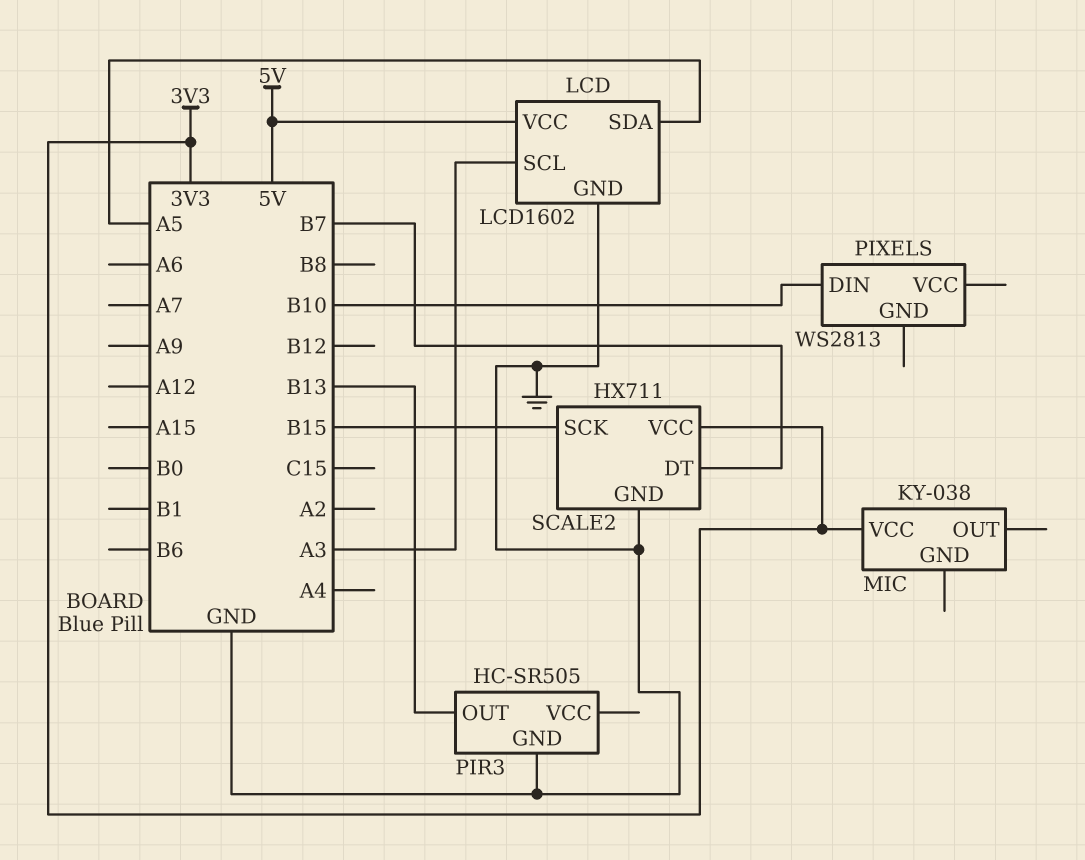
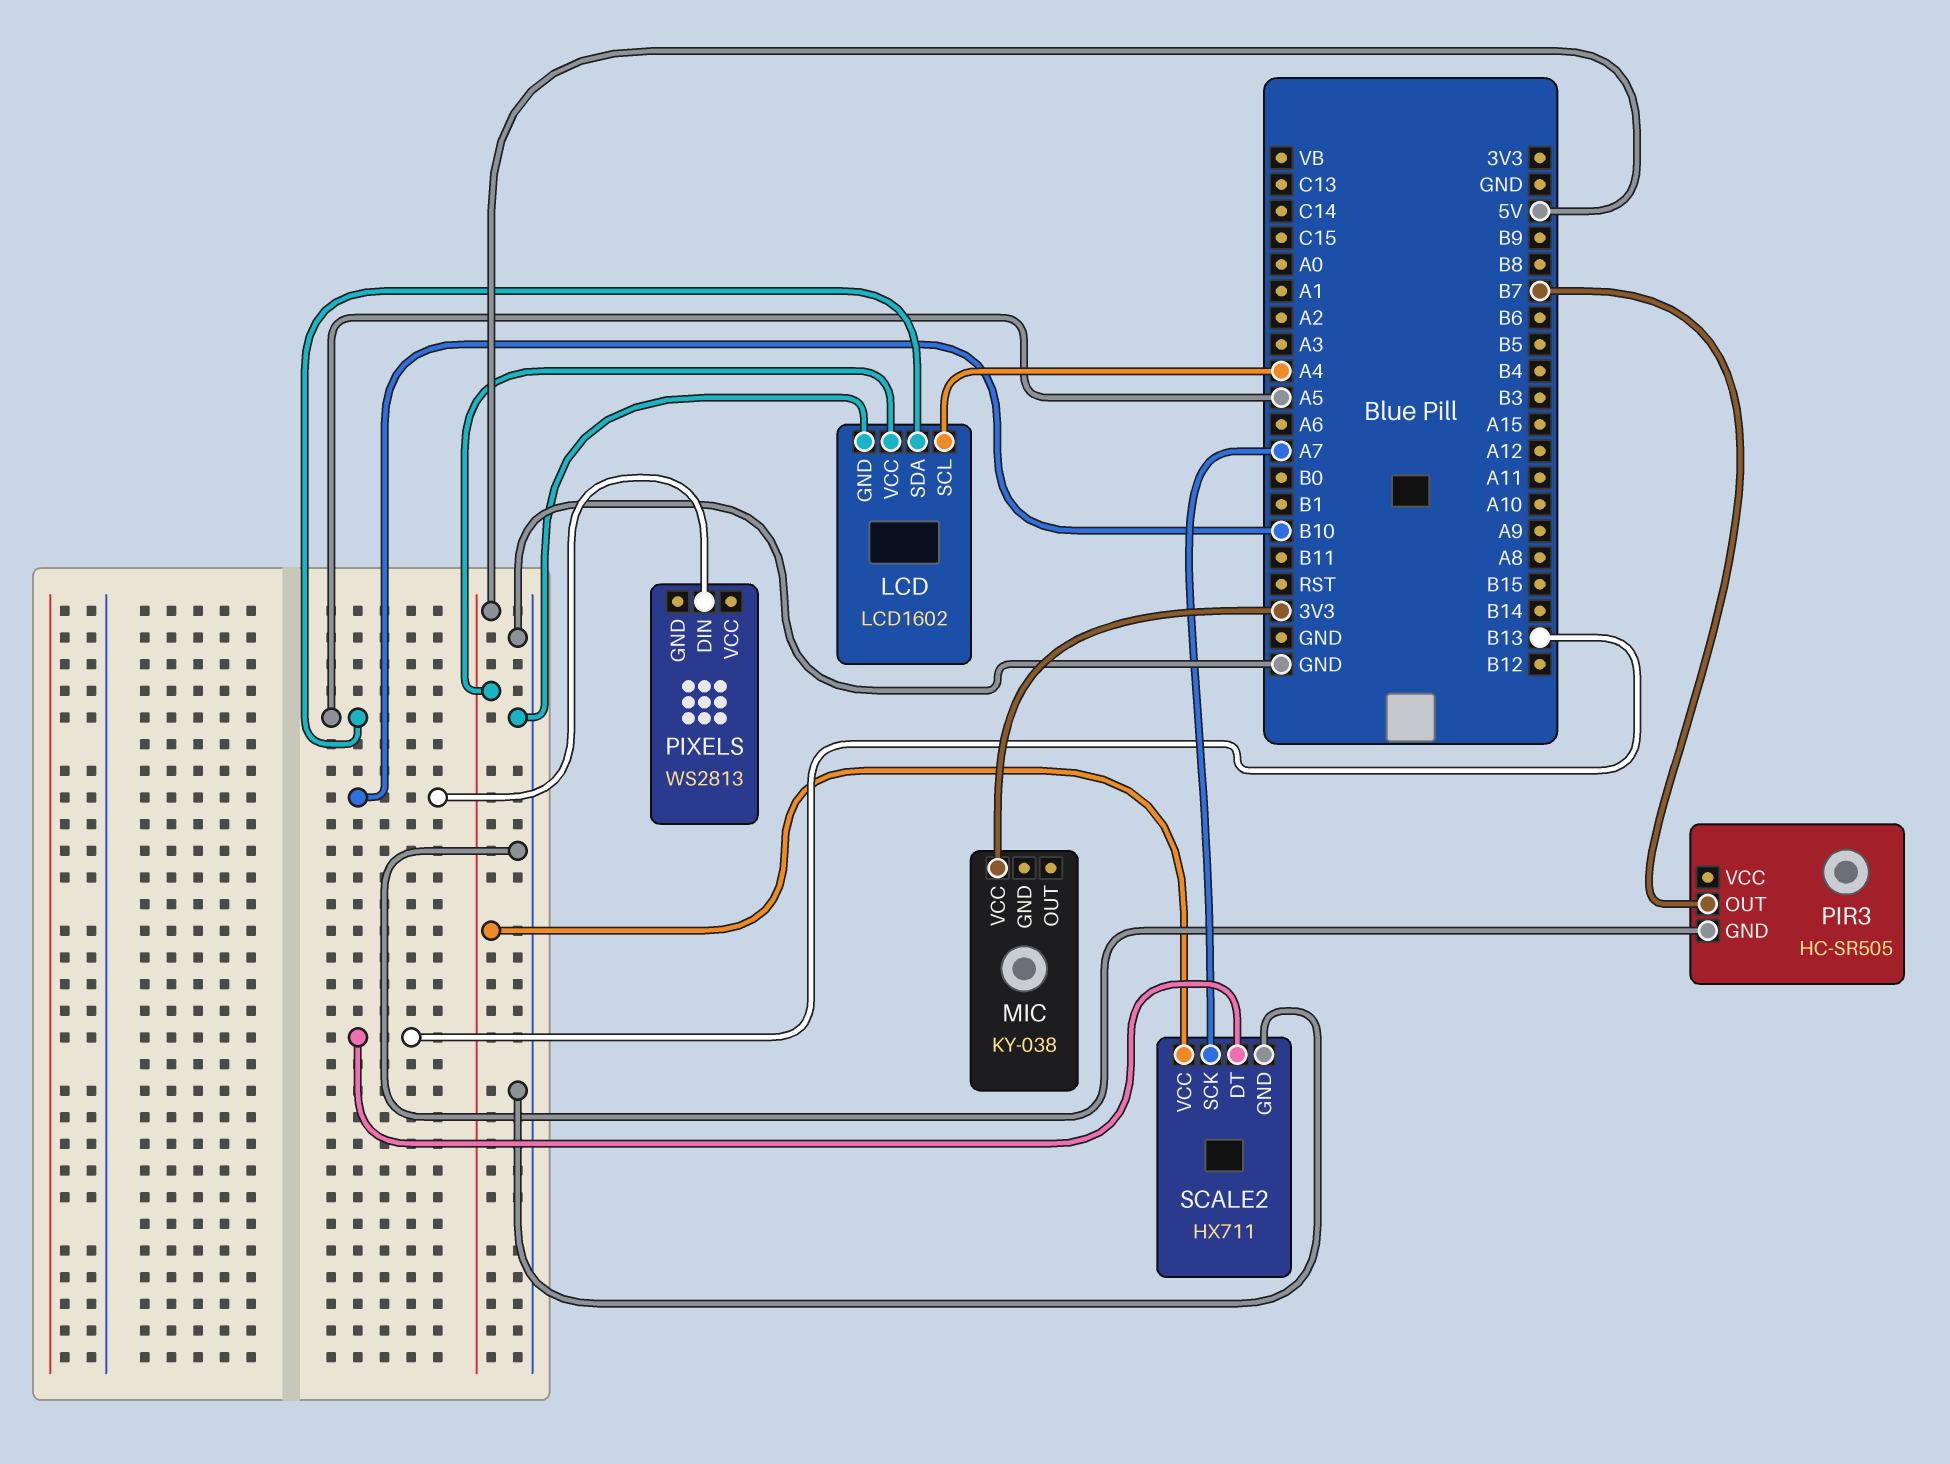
LCD pin SCL: A3 -> A4
PIR3 pin OUT: B13 -> B7
SCALE2 pin DT: B7 -> B13
SCALE2 pin SCK: B15 -> A7
SCALE2 pin VCC: 3V3 -> 5V

